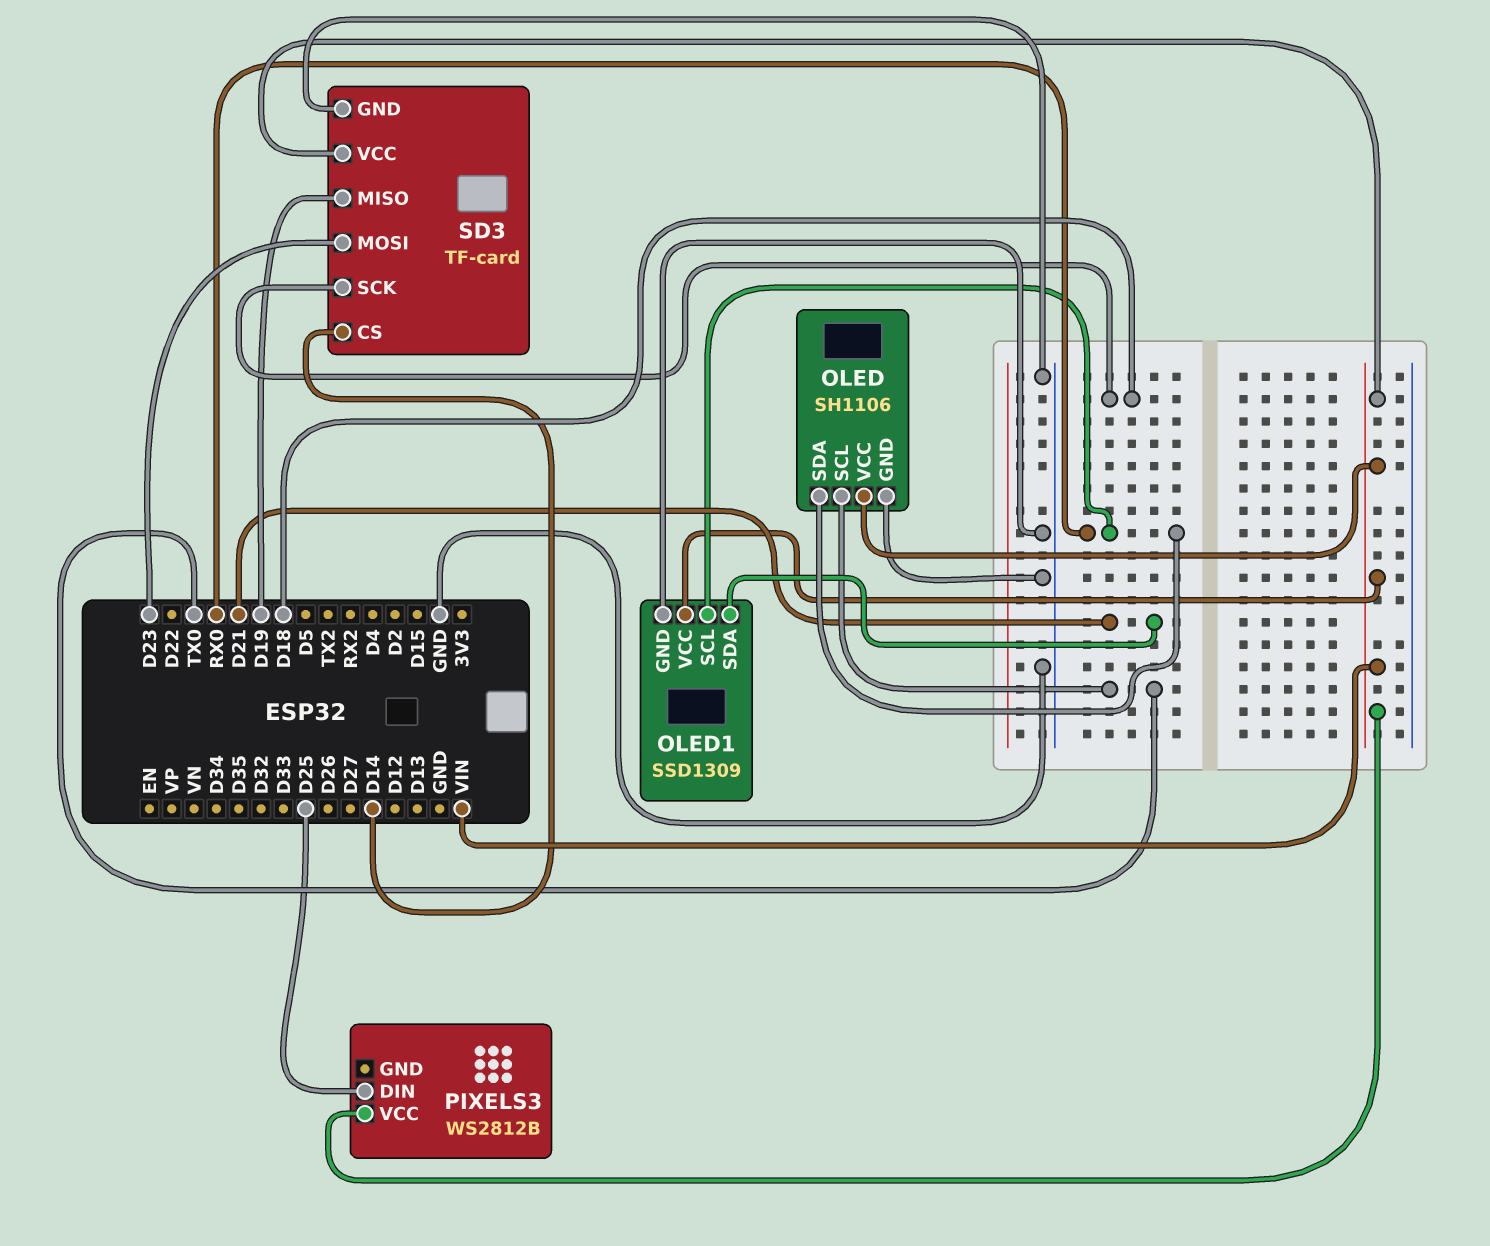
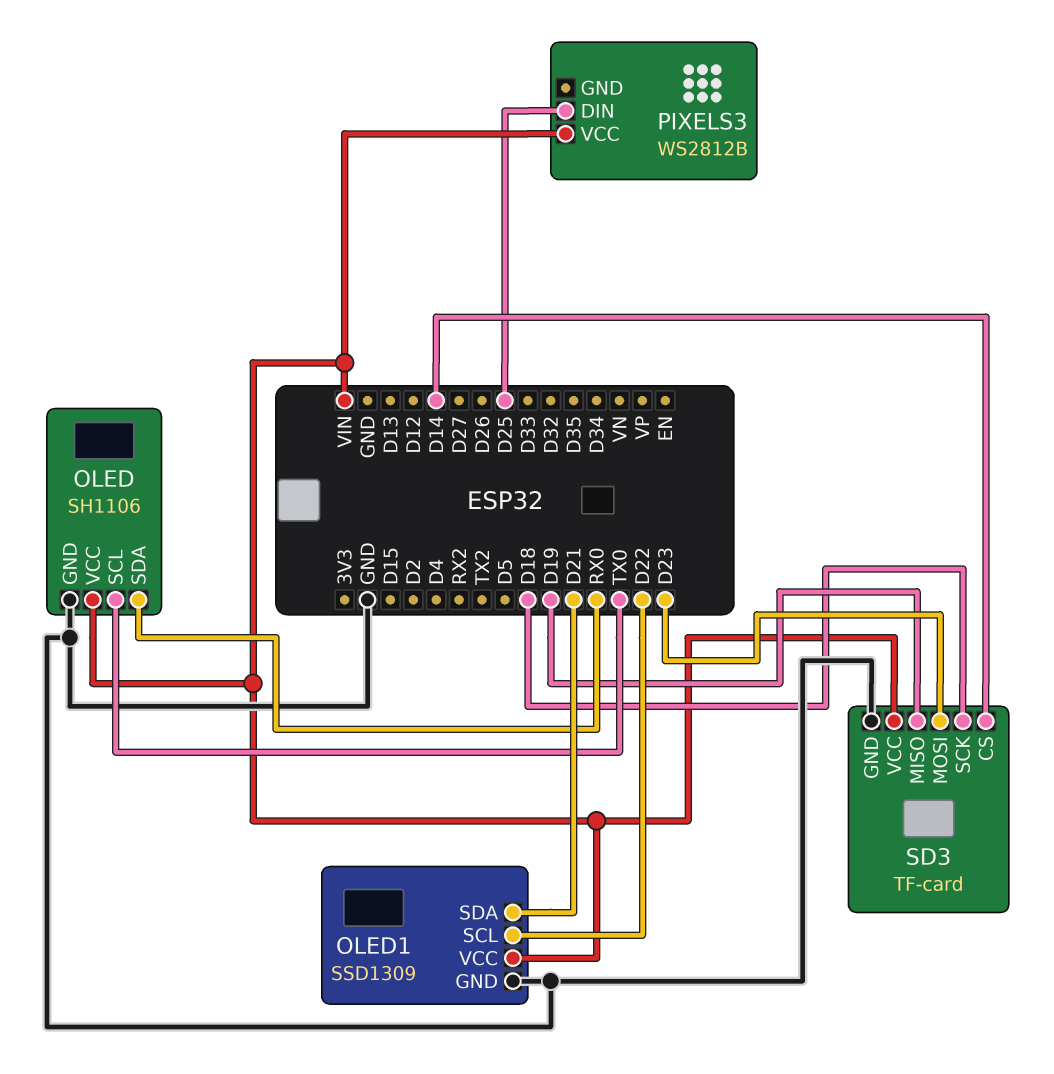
OLED1 pin SCL: RX0 -> D22

